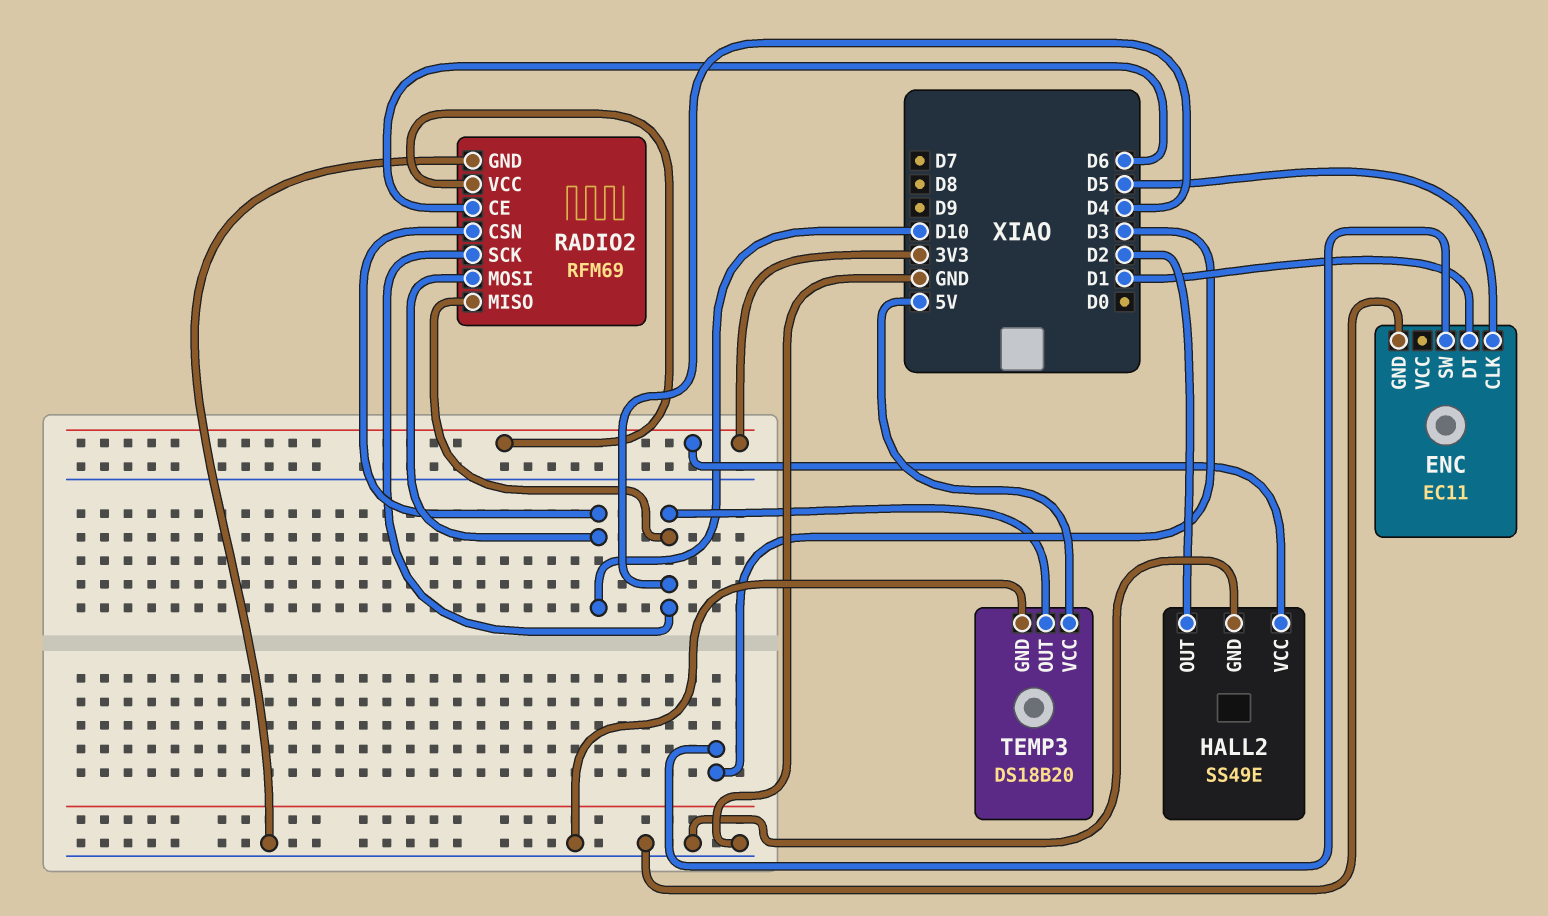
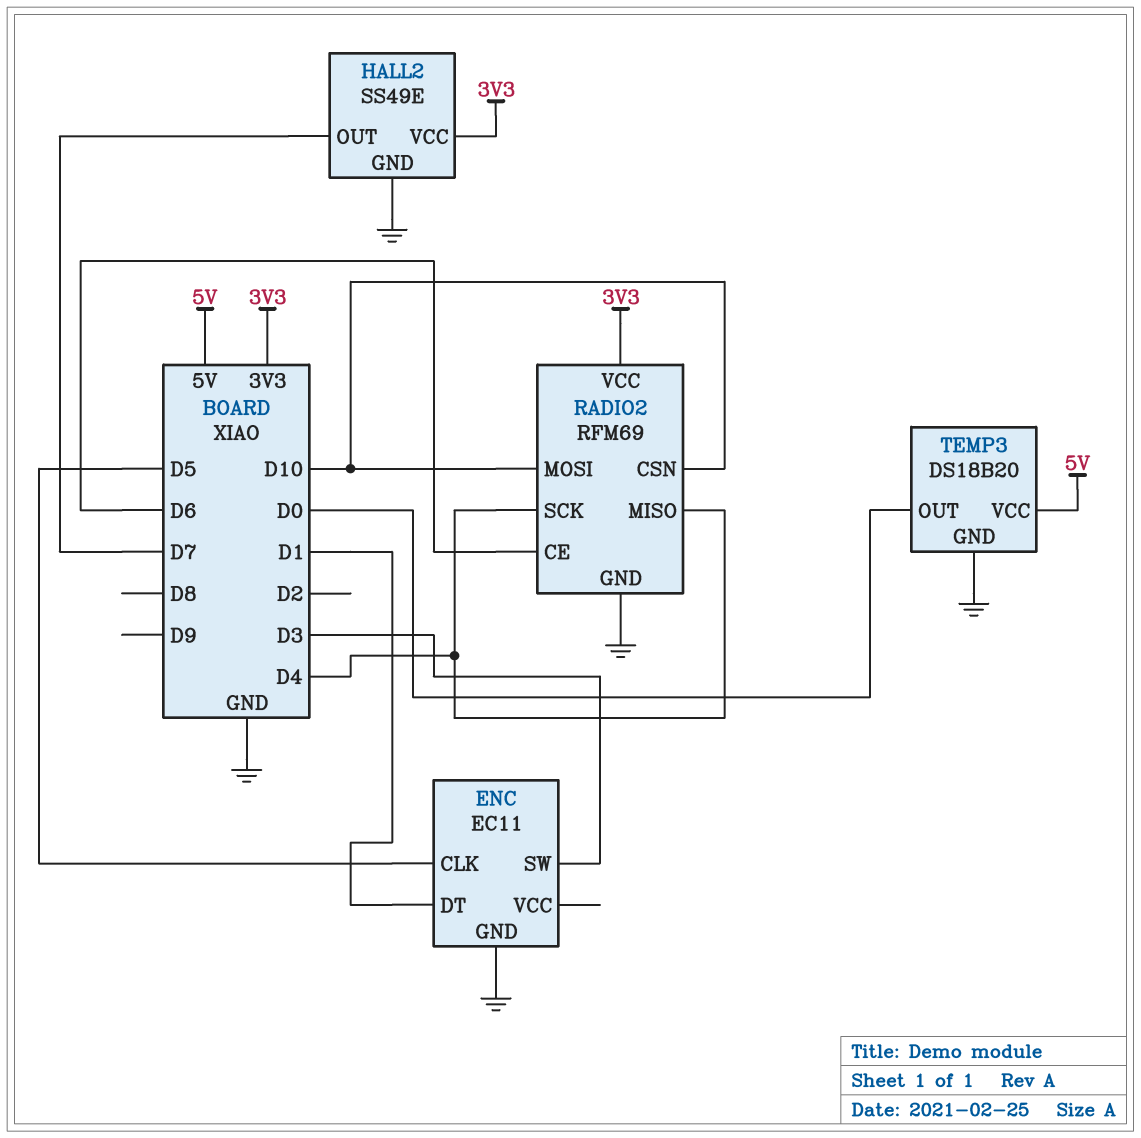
HALL2 pin OUT: D2 -> D7
TEMP3 pin OUT: D4 -> D0

